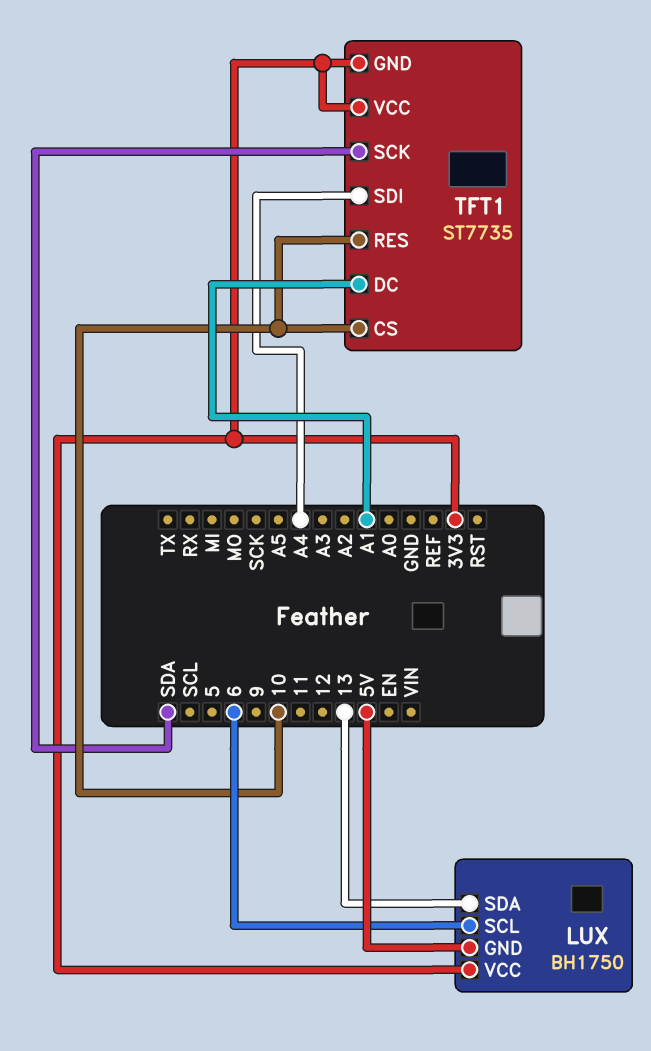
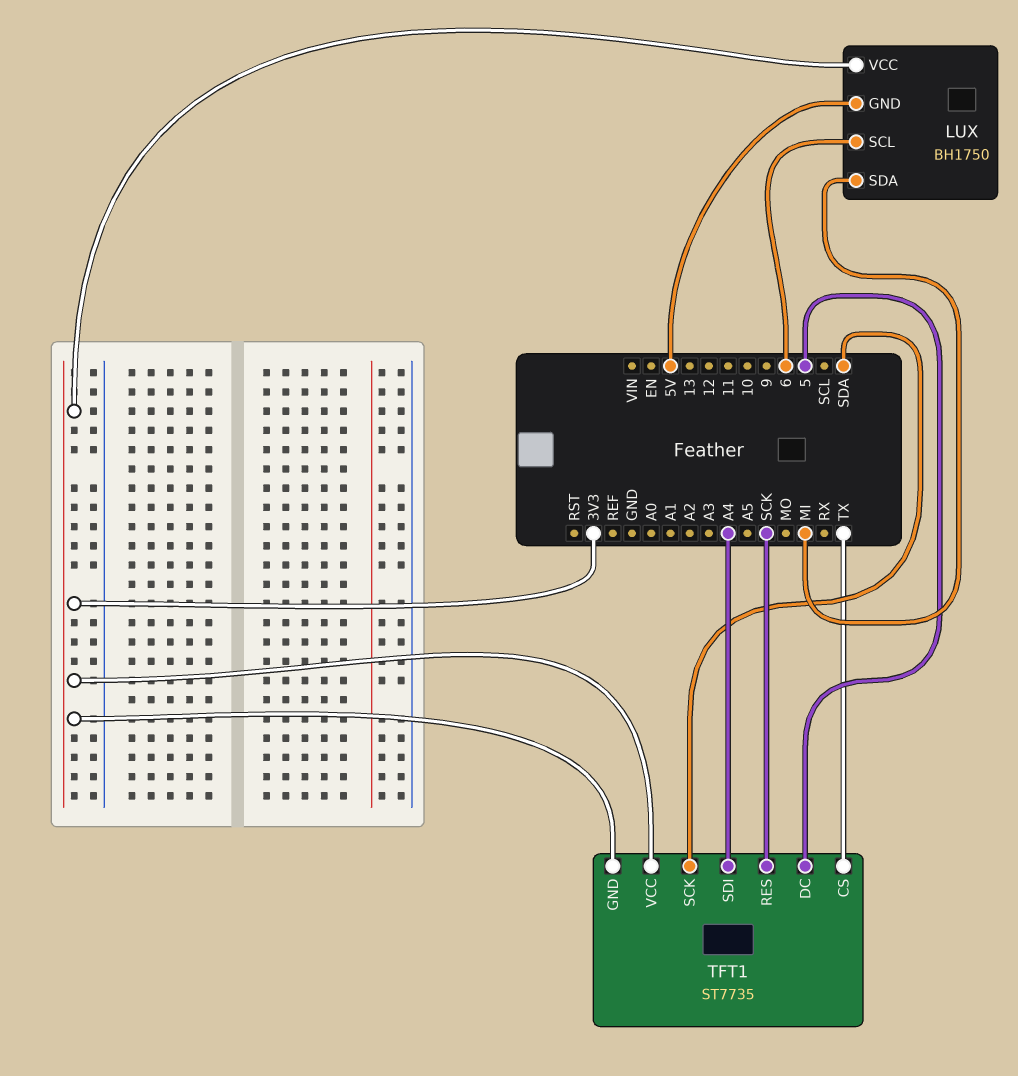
LUX pin SDA: 13 -> MI
TFT1 pin CS: 10 -> TX
TFT1 pin DC: A1 -> 5
TFT1 pin RES: 10 -> SCK

